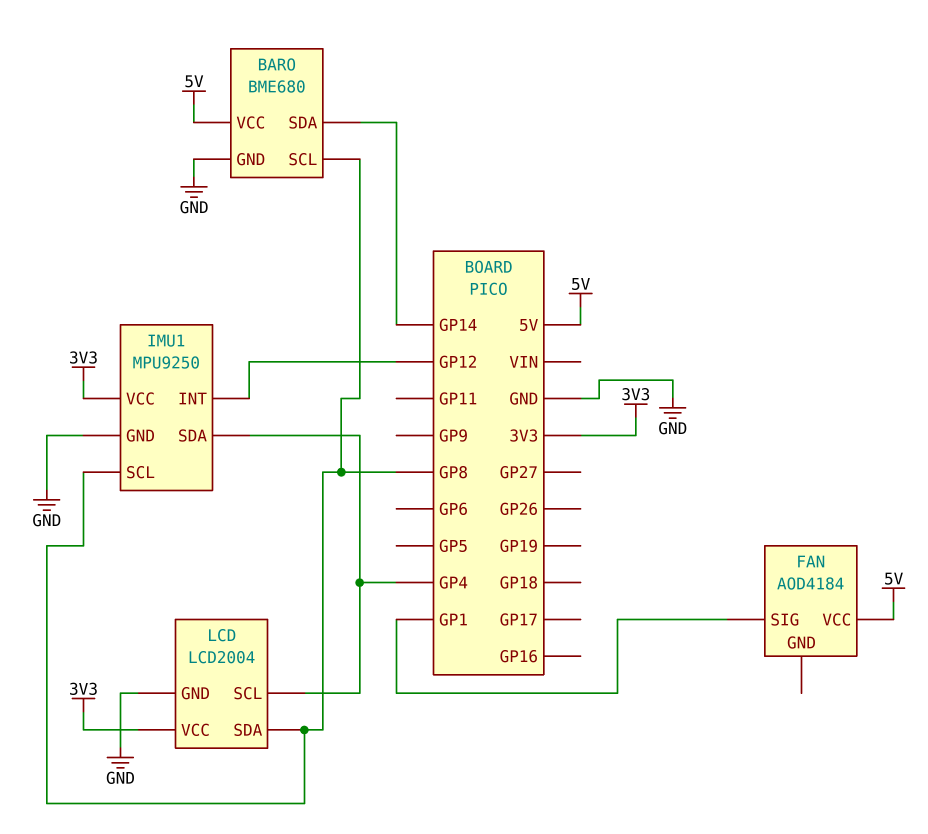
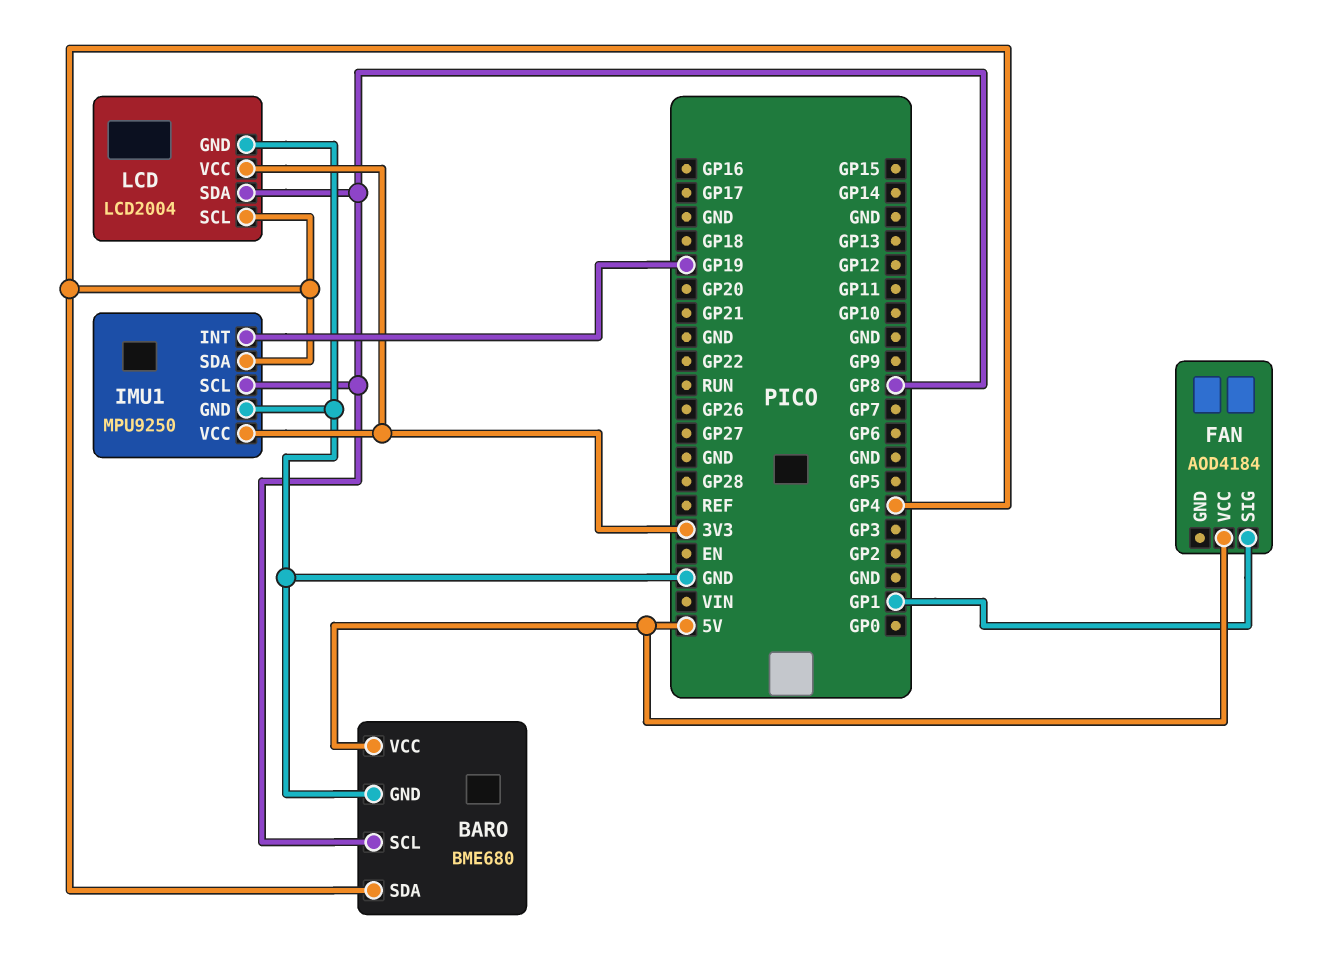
BARO pin SDA: GP14 -> GP4
IMU1 pin INT: GP12 -> GP19

